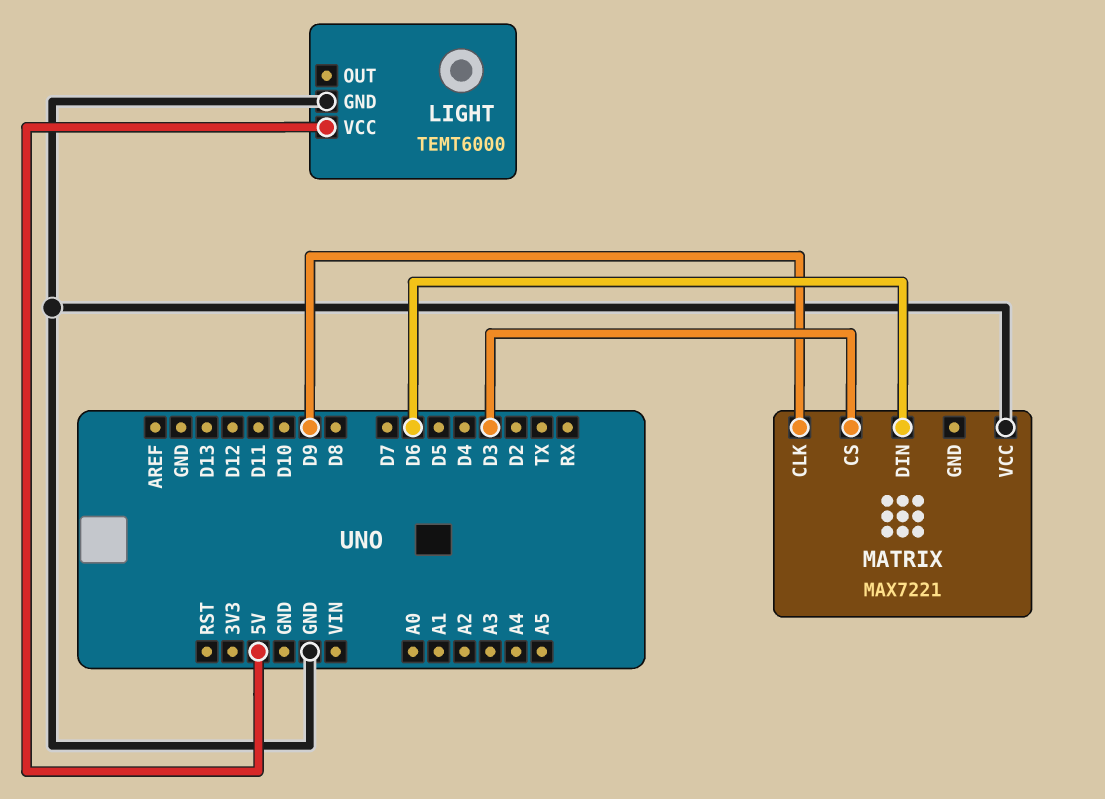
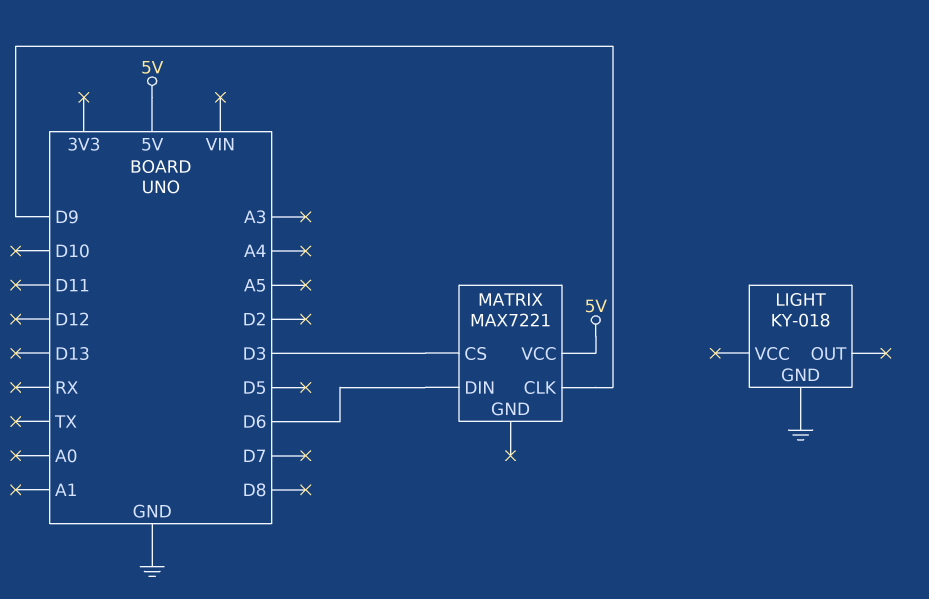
LIGHT: TEMT6000 -> KY-018
LIGHT pin VCC: 5V -> none
MATRIX pin VCC: GND -> 5V

